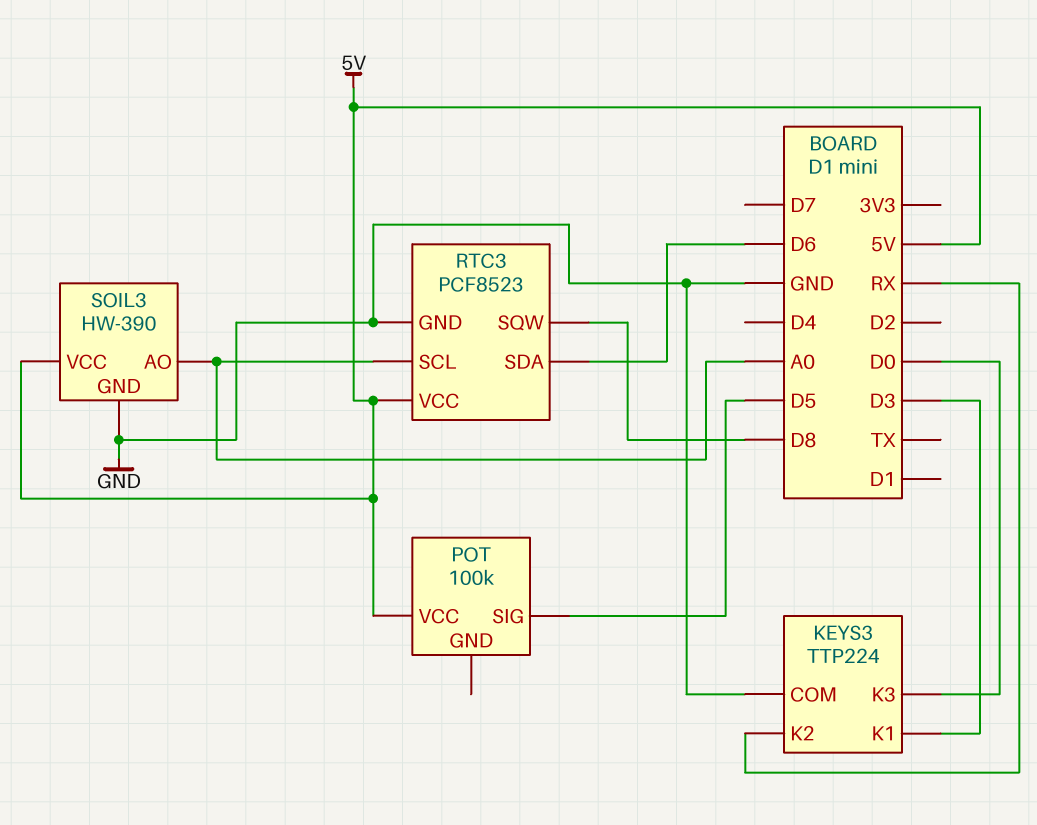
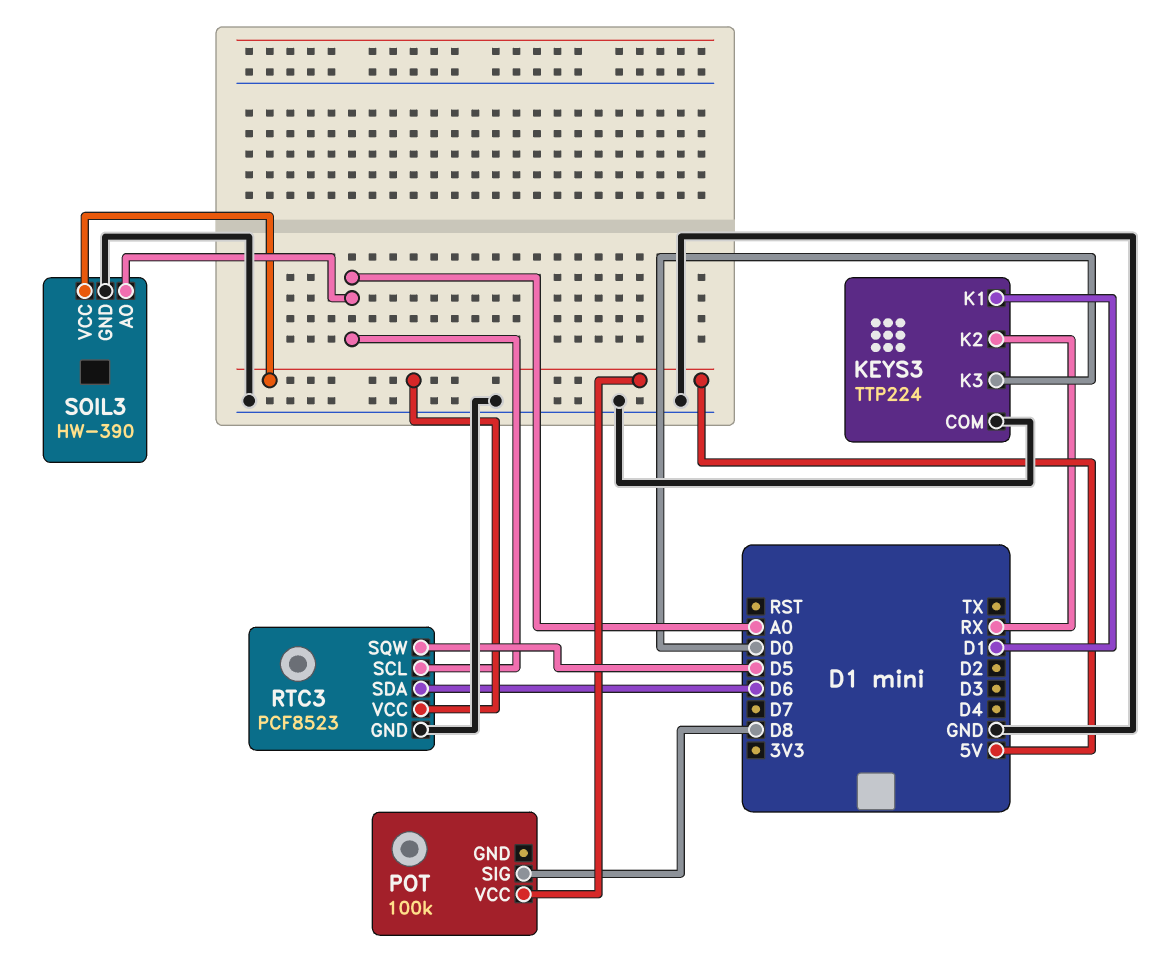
KEYS3 pin K1: D3 -> D1
POT pin SIG: D5 -> D8
RTC3 pin SQW: D8 -> D5

